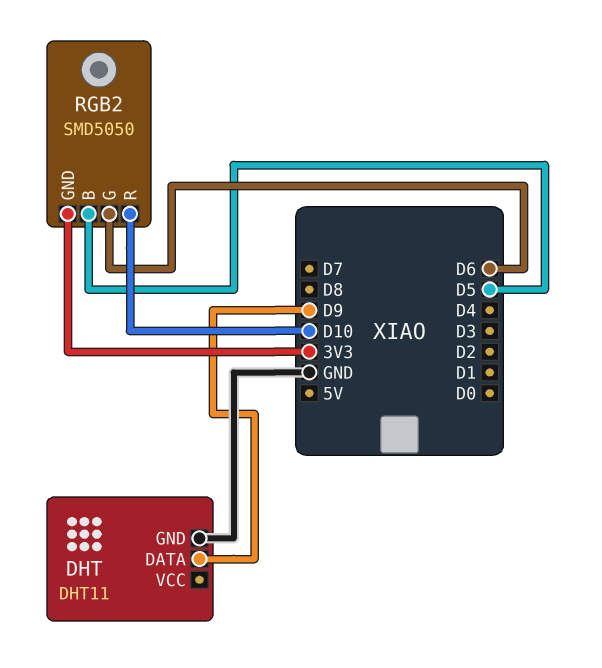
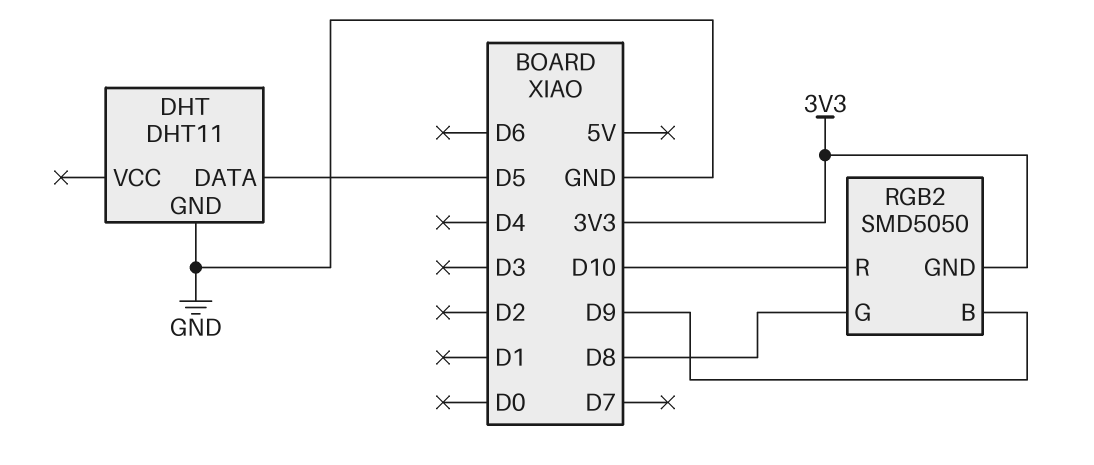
DHT pin DATA: D9 -> D5
RGB2 pin B: D5 -> D9
RGB2 pin G: D6 -> D8

